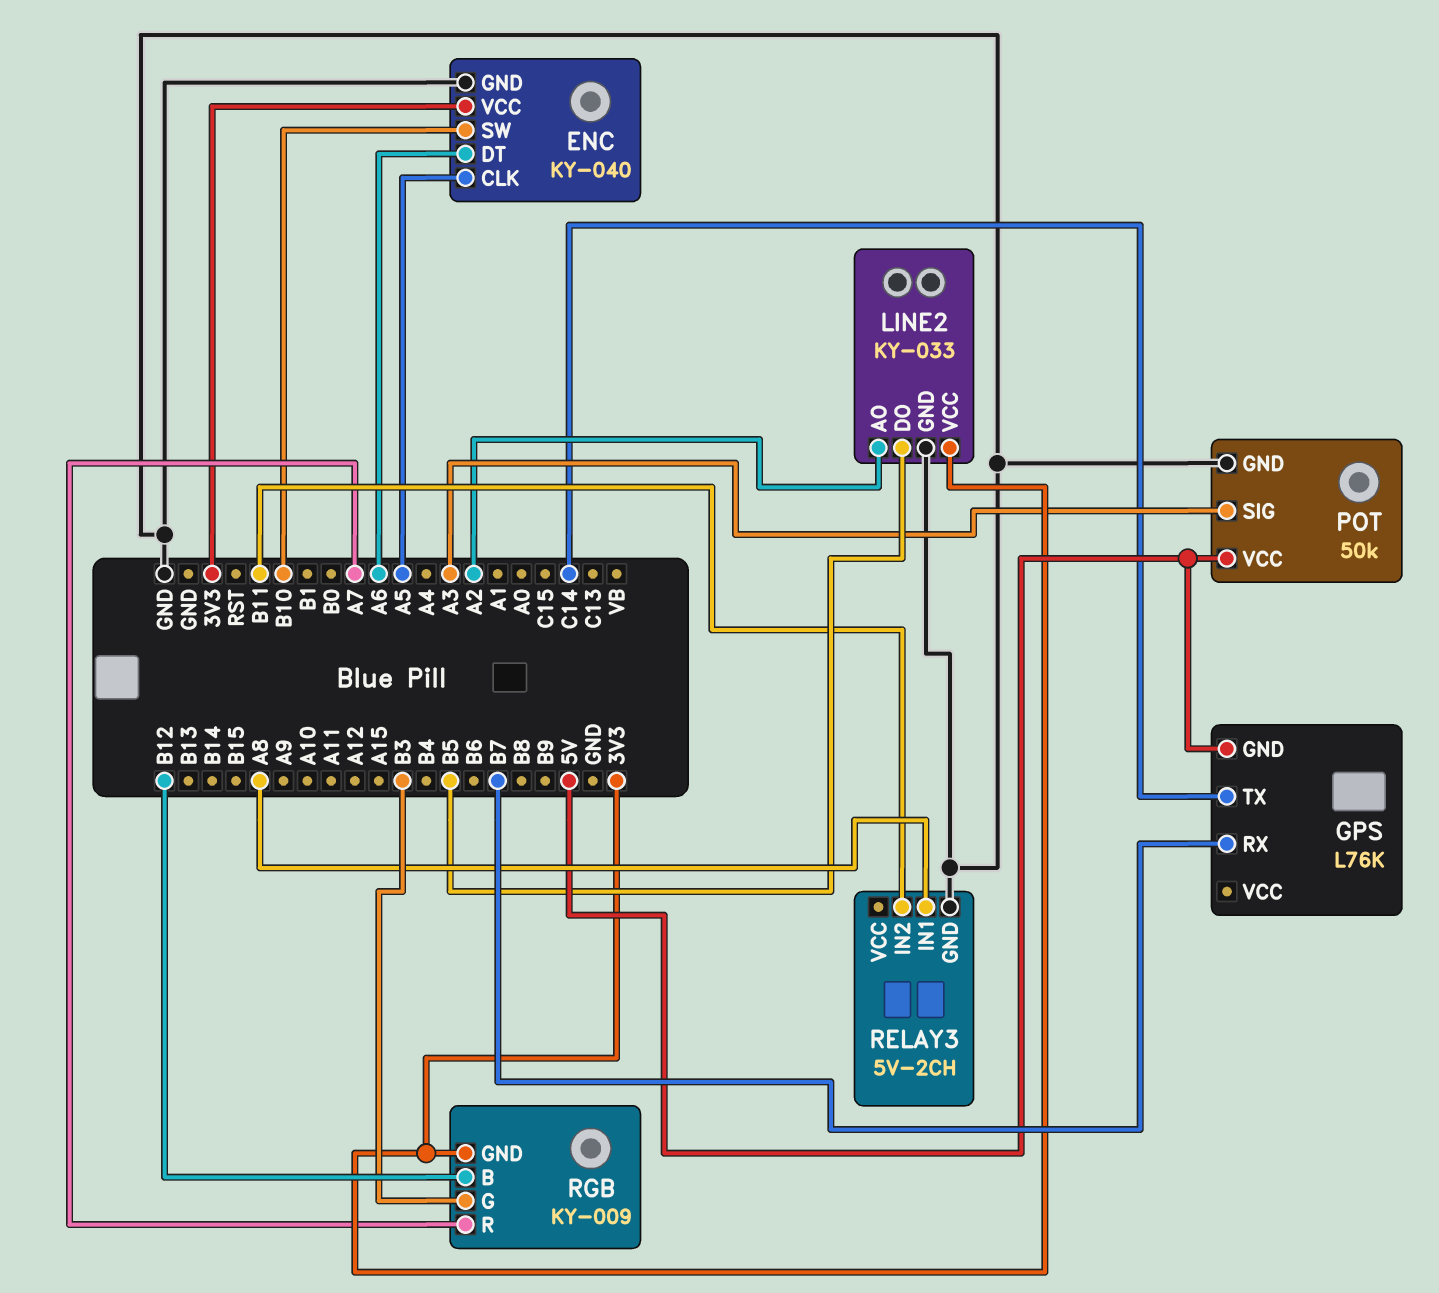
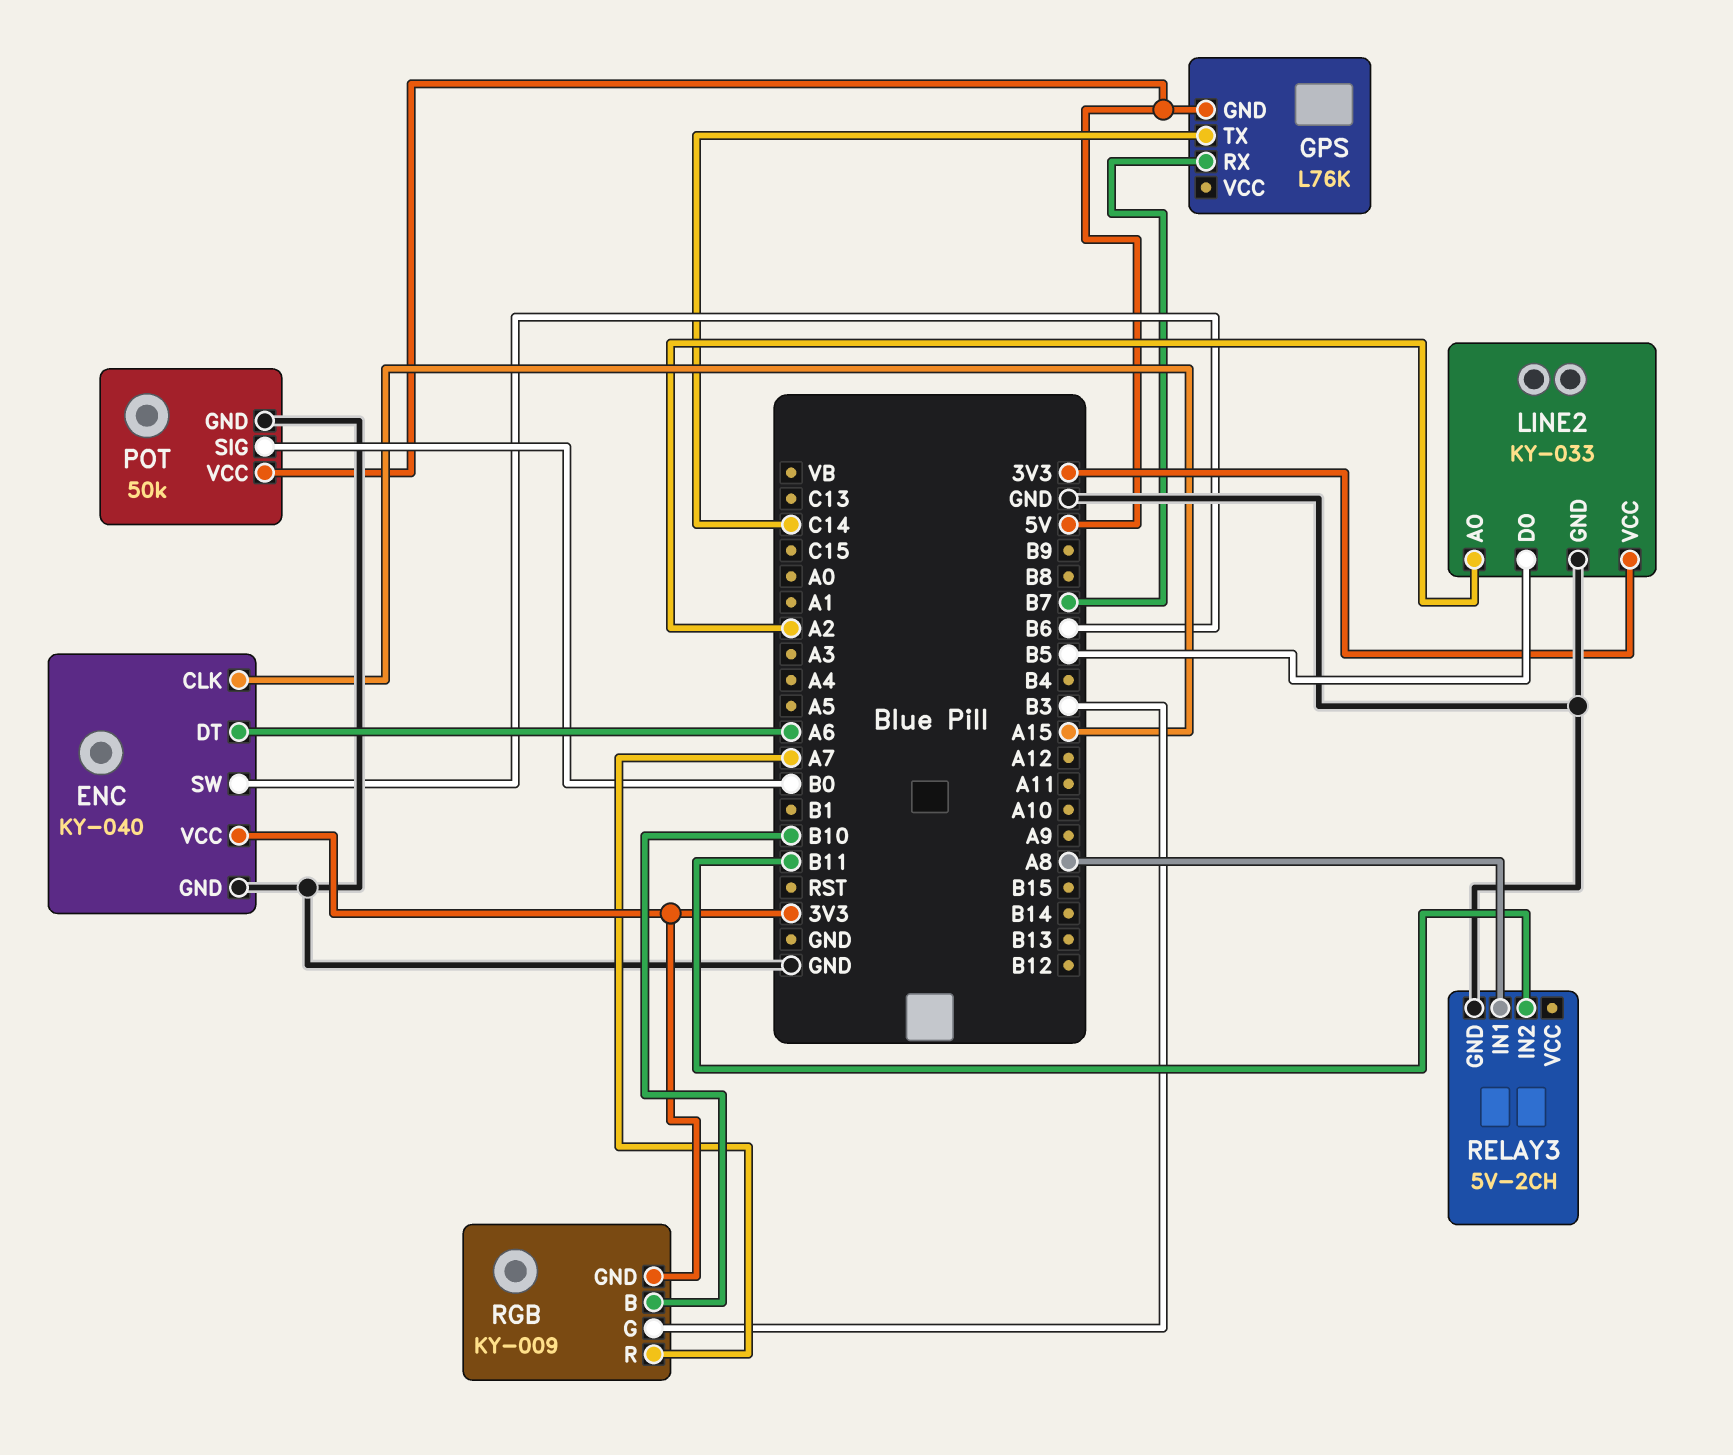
ENC pin CLK: A5 -> A15
ENC pin SW: B10 -> B6
POT pin SIG: A3 -> B0
RGB pin B: B12 -> B10

